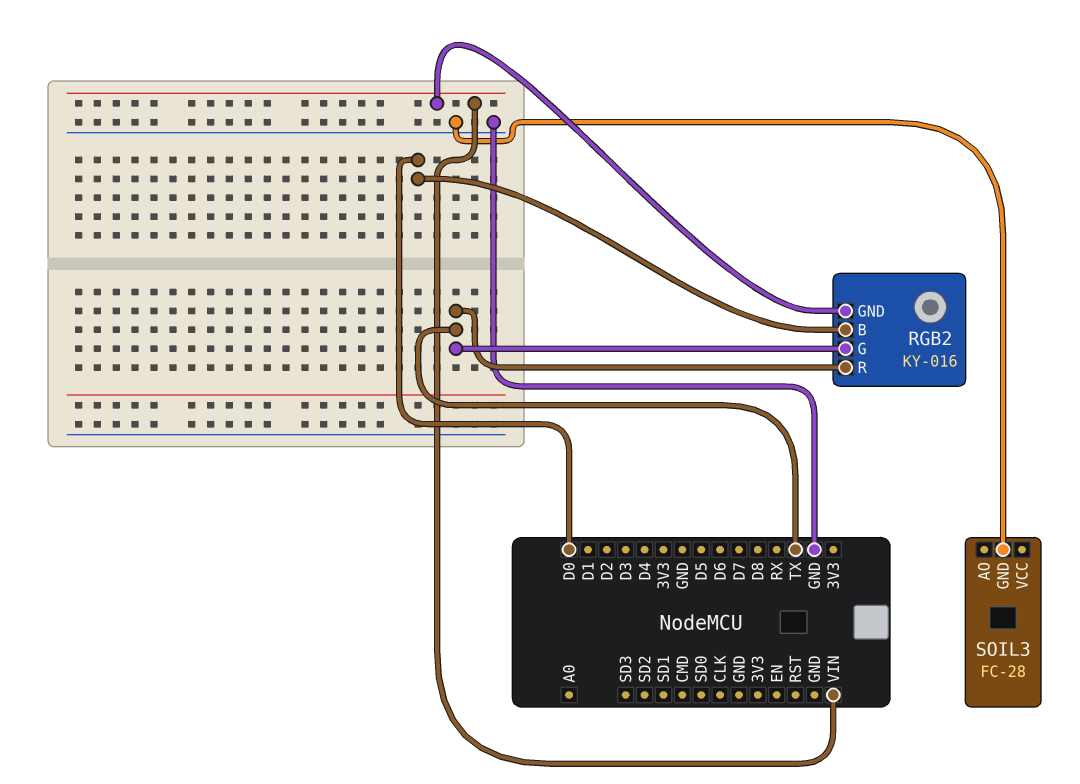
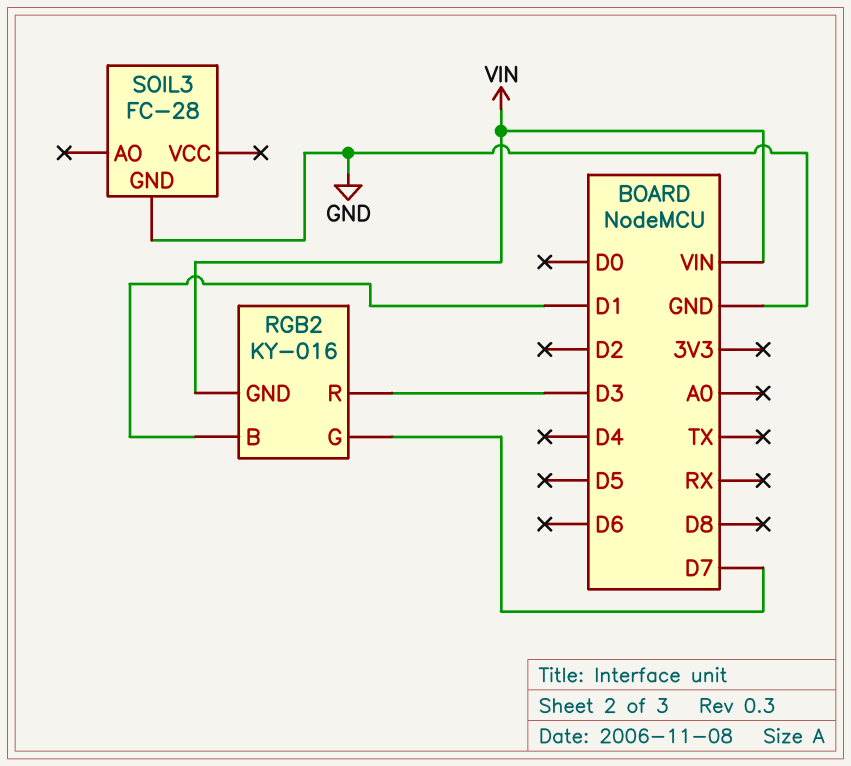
RGB2 pin B: D0 -> D1
RGB2 pin G: TX -> D7
RGB2 pin R: TX -> D3

